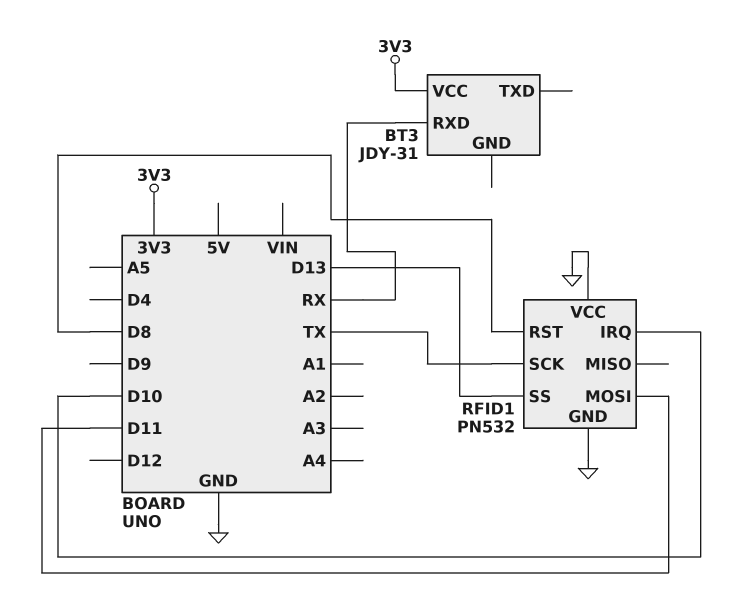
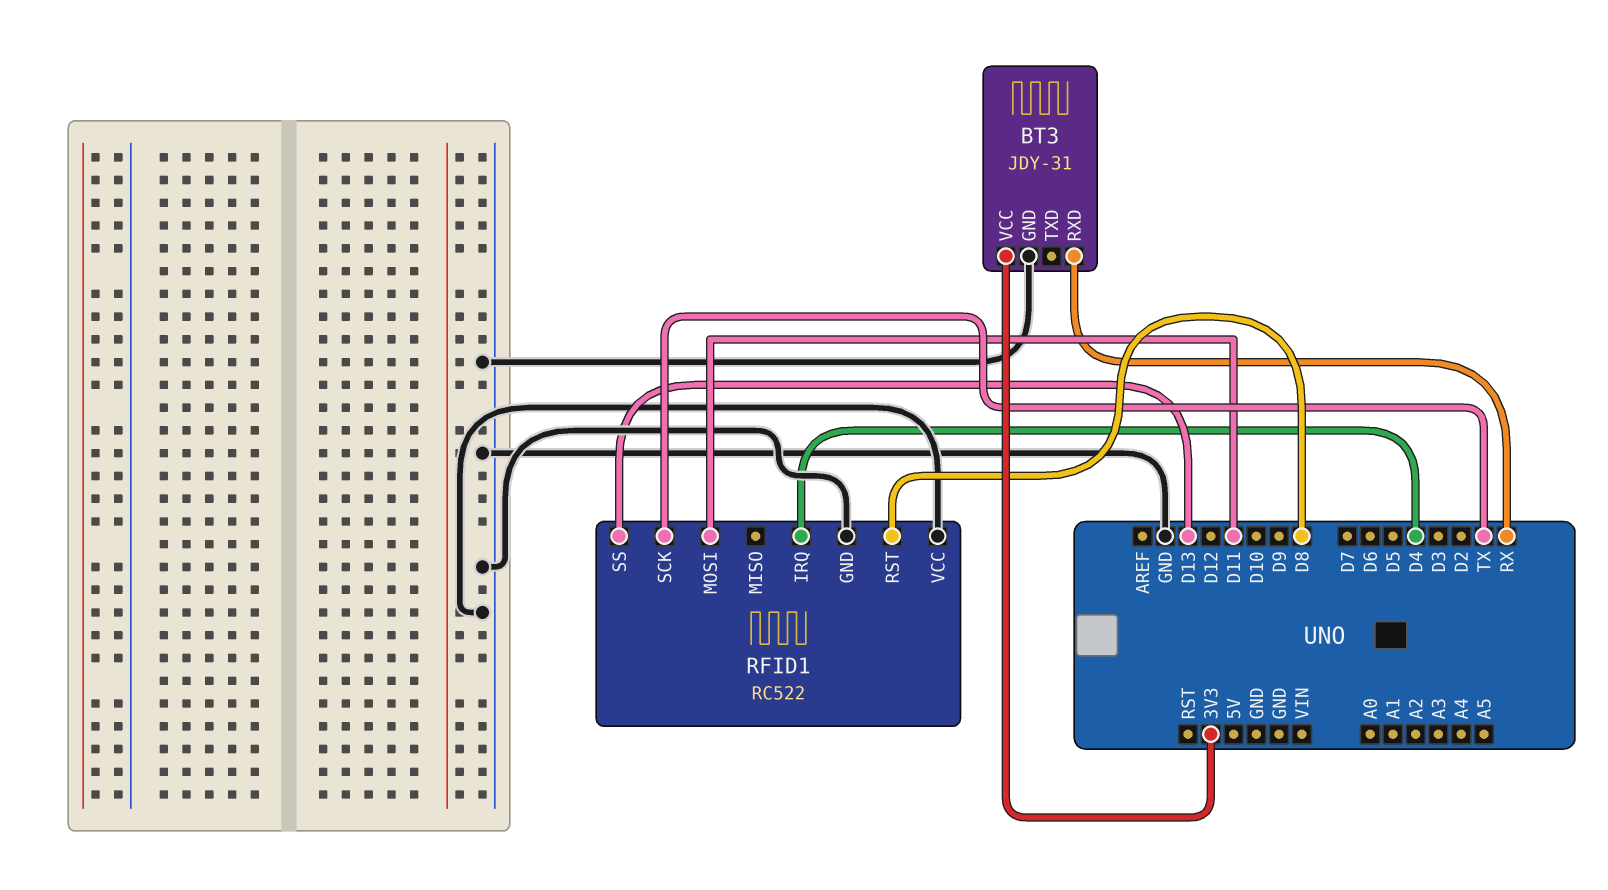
BT3 pin GND: none -> GND
RFID1: PN532 -> RC522
RFID1 pin IRQ: D10 -> D4

